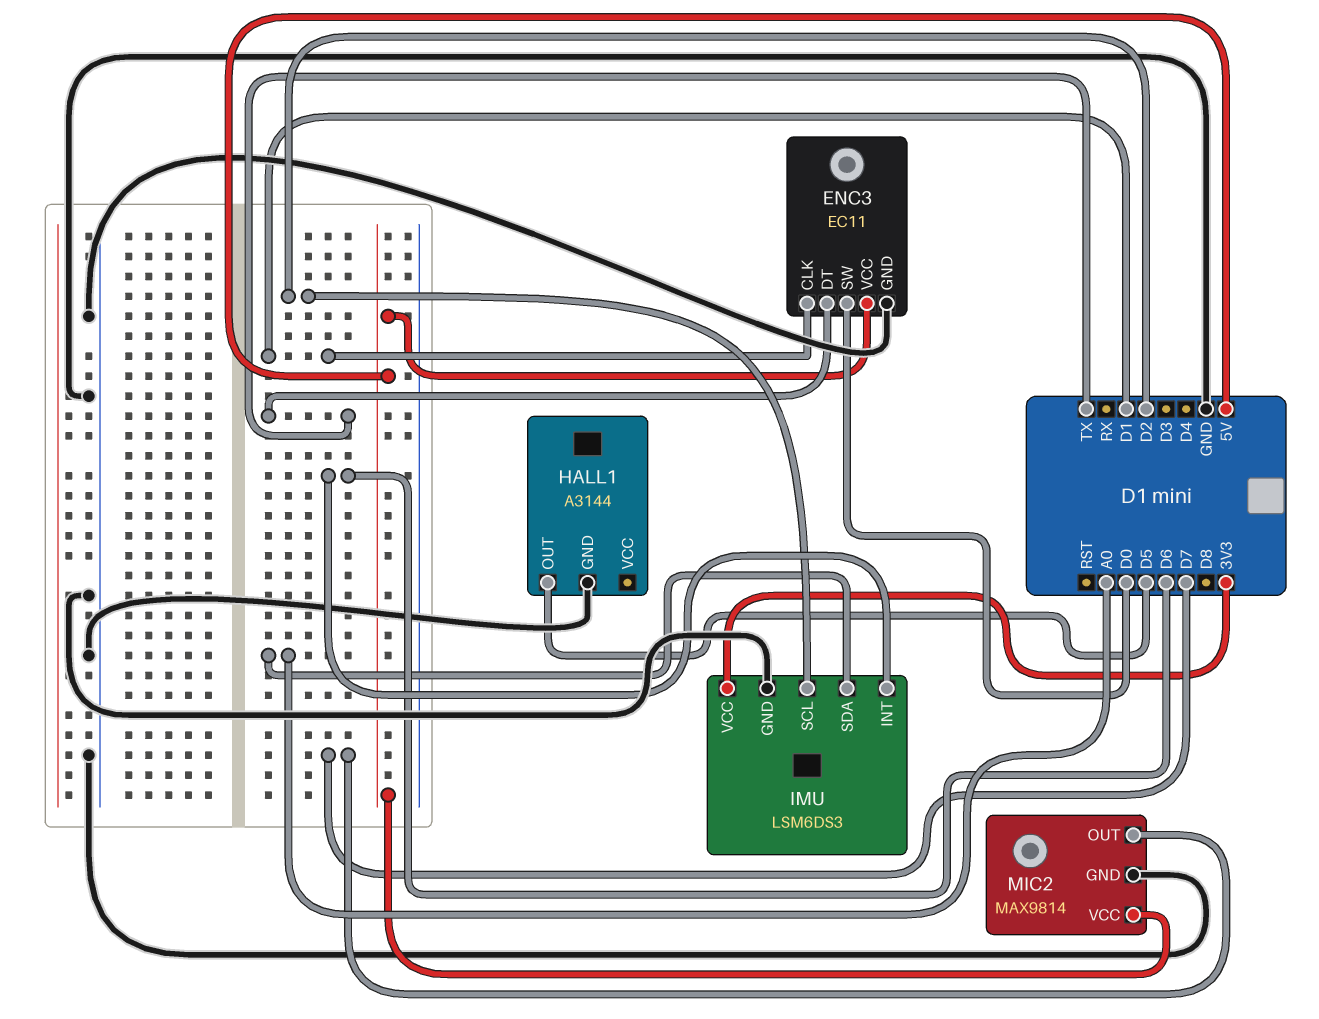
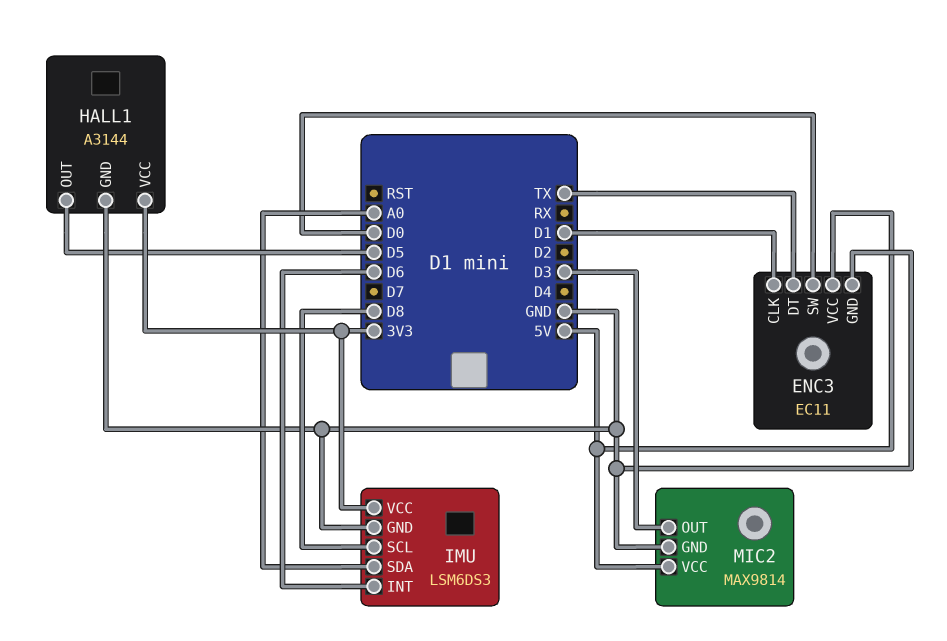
HALL1 pin VCC: none -> 3V3
IMU pin SCL: D2 -> D8
MIC2 pin OUT: D7 -> D3

